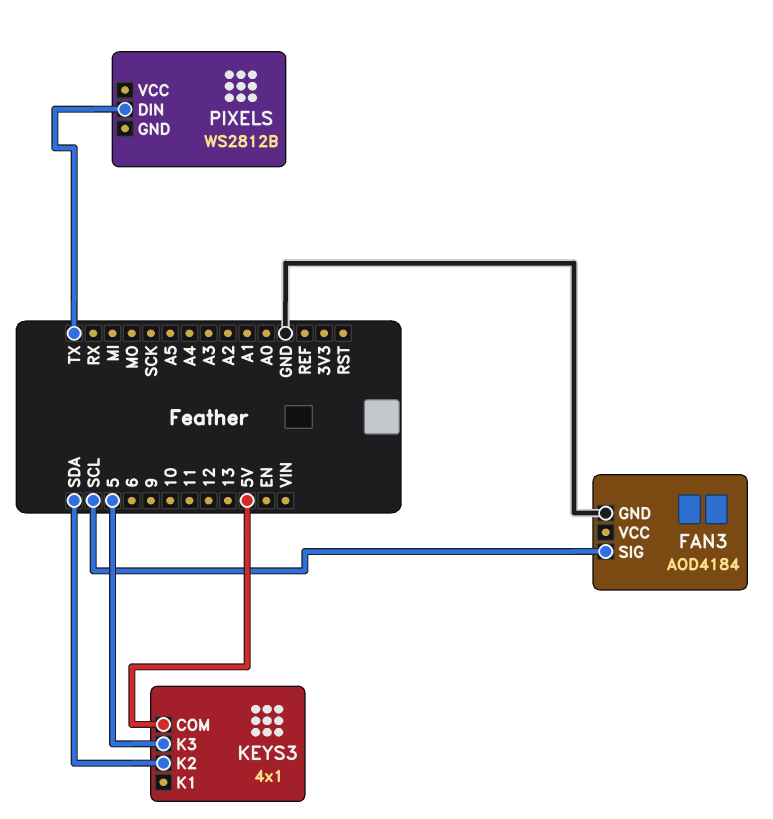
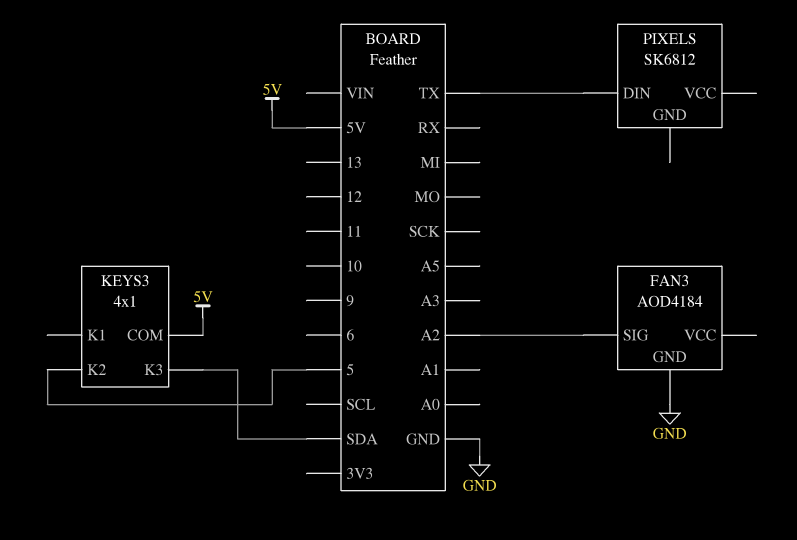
FAN3 pin SIG: SCL -> A2
KEYS3 pin K2: SDA -> 5
KEYS3 pin K3: 5 -> SDA
PIXELS: WS2812B -> SK6812

